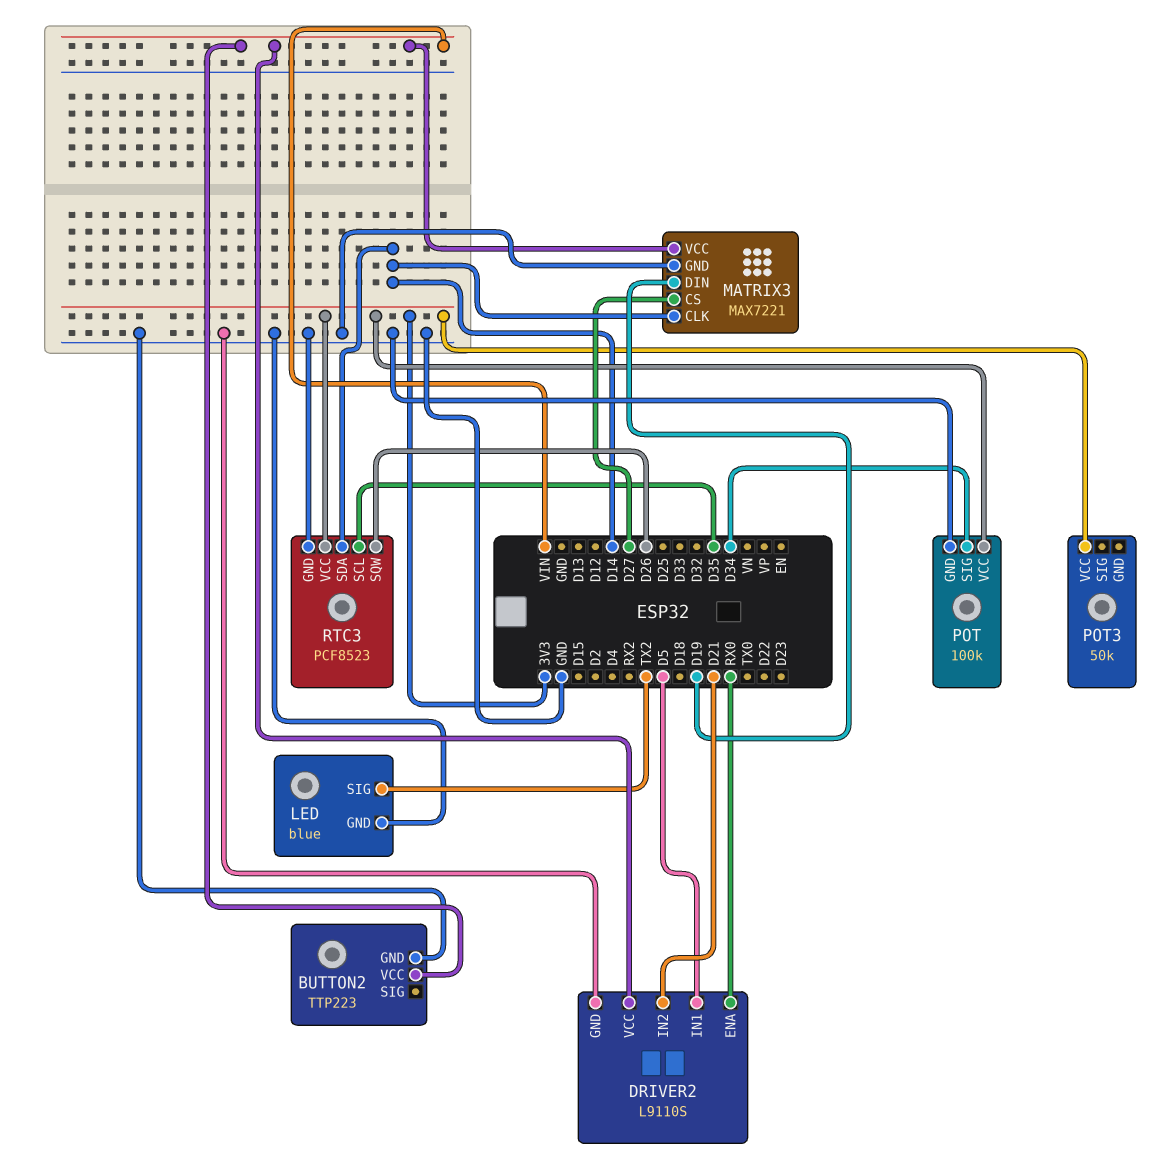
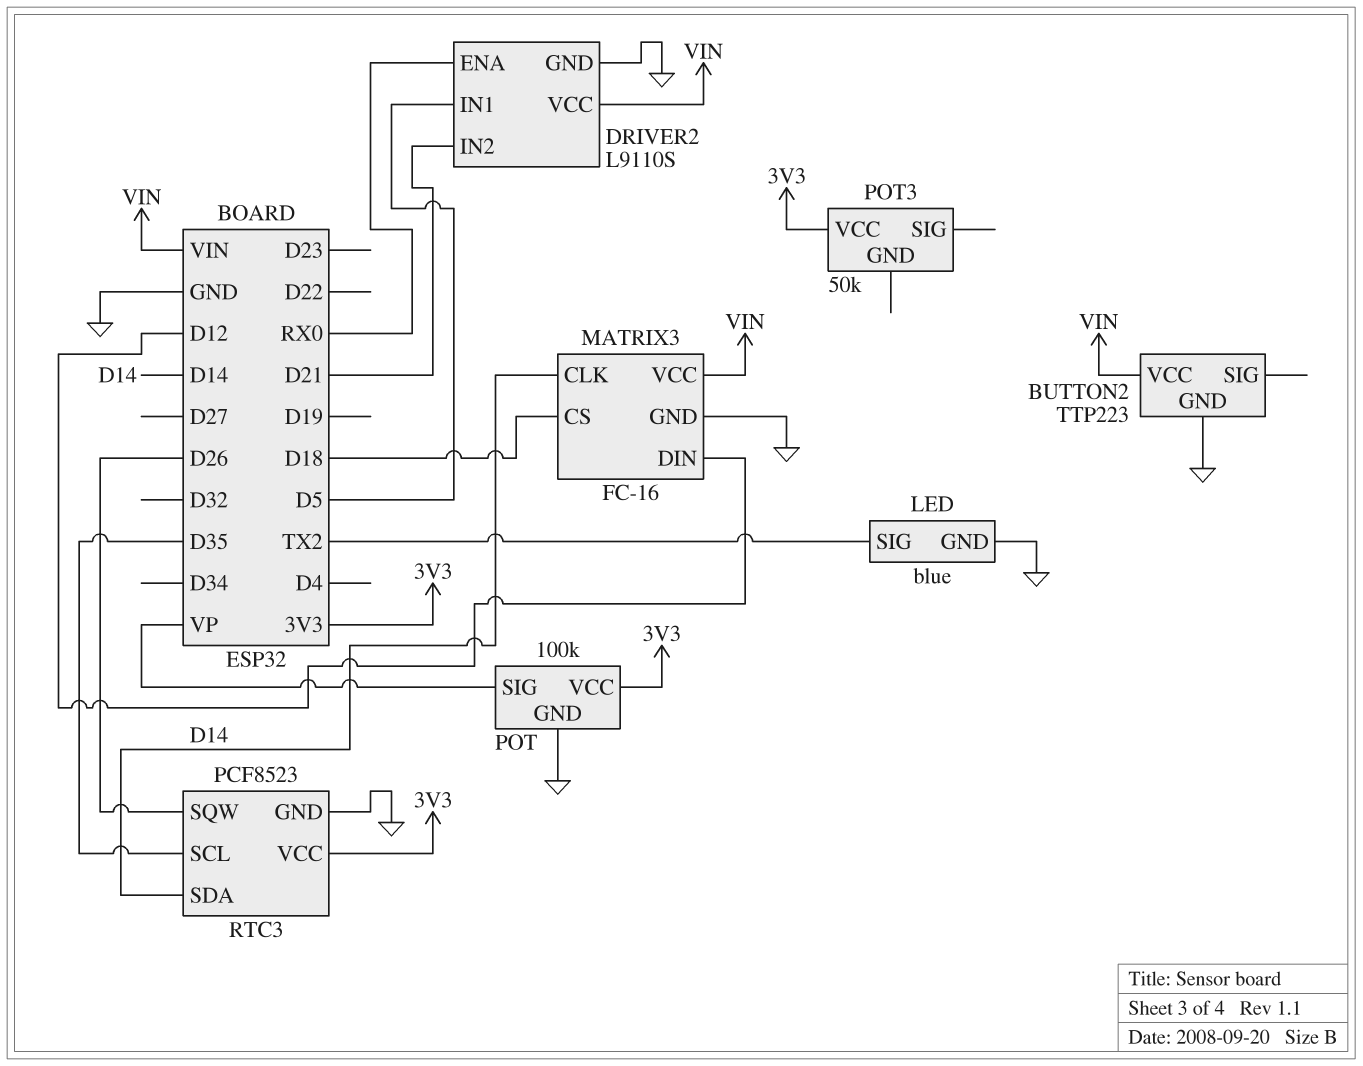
MATRIX3: MAX7221 -> FC-16
MATRIX3 pin CS: D27 -> D18
MATRIX3 pin DIN: D19 -> D12
POT pin SIG: D34 -> VP

